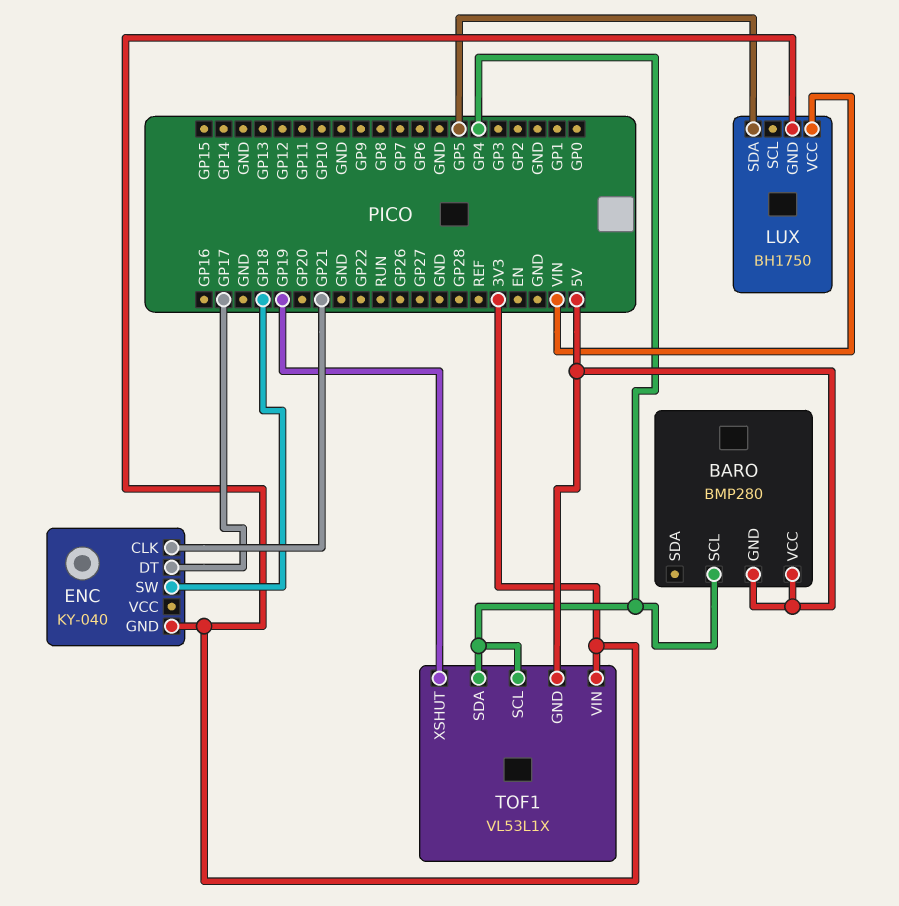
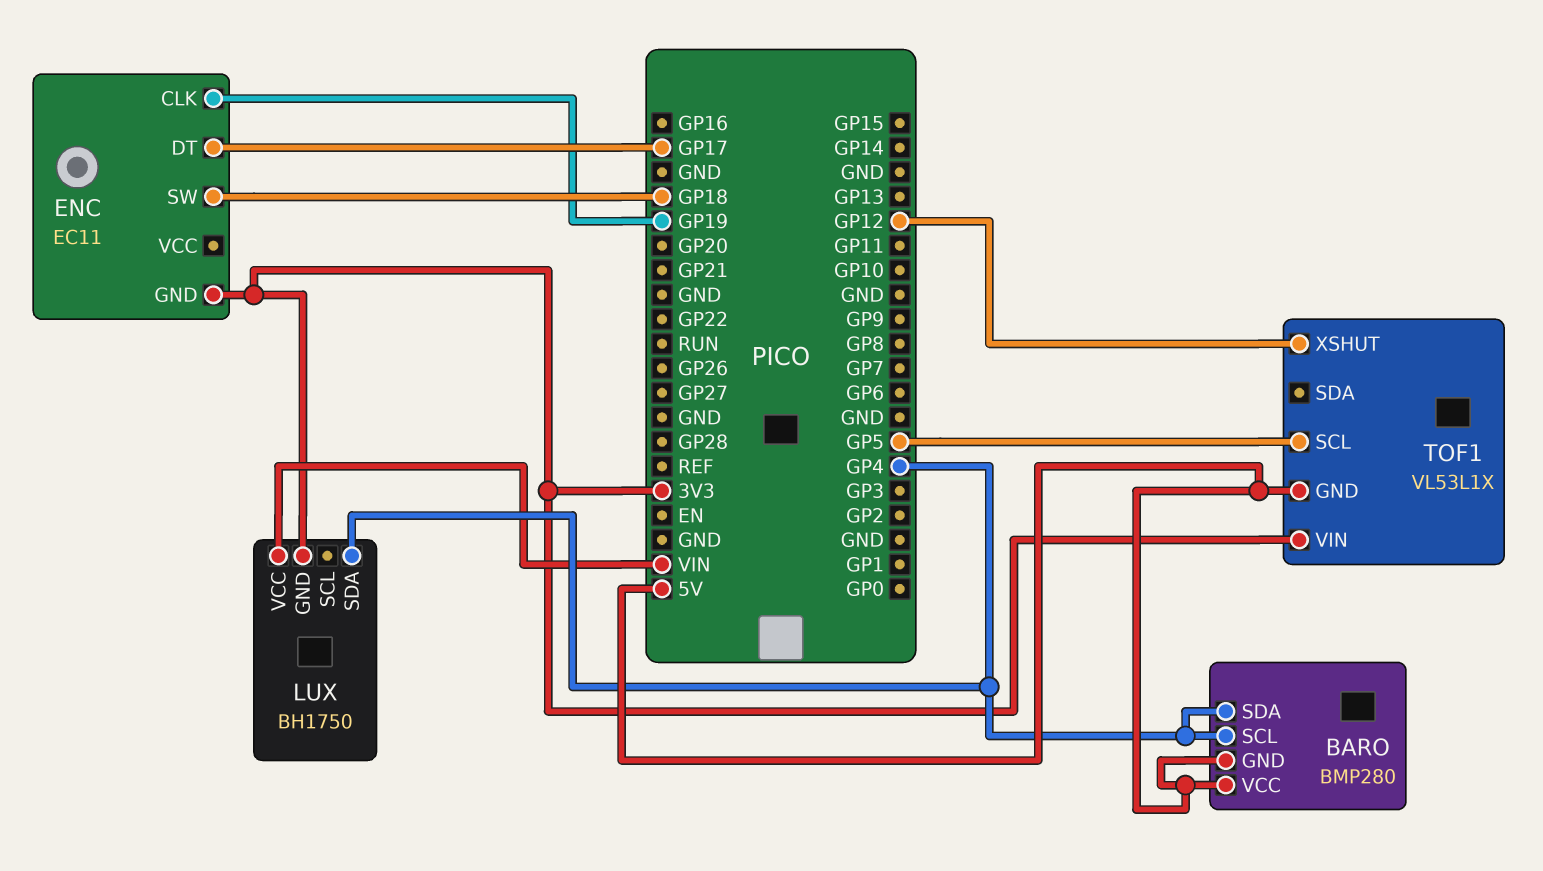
BARO pin SDA: none -> GP4
ENC: KY-040 -> EC11
ENC pin CLK: GP21 -> GP19
LUX pin SDA: GP5 -> GP4
TOF1 pin SCL: GP4 -> GP5
TOF1 pin SDA: GP4 -> none
TOF1 pin XSHUT: GP19 -> GP12

